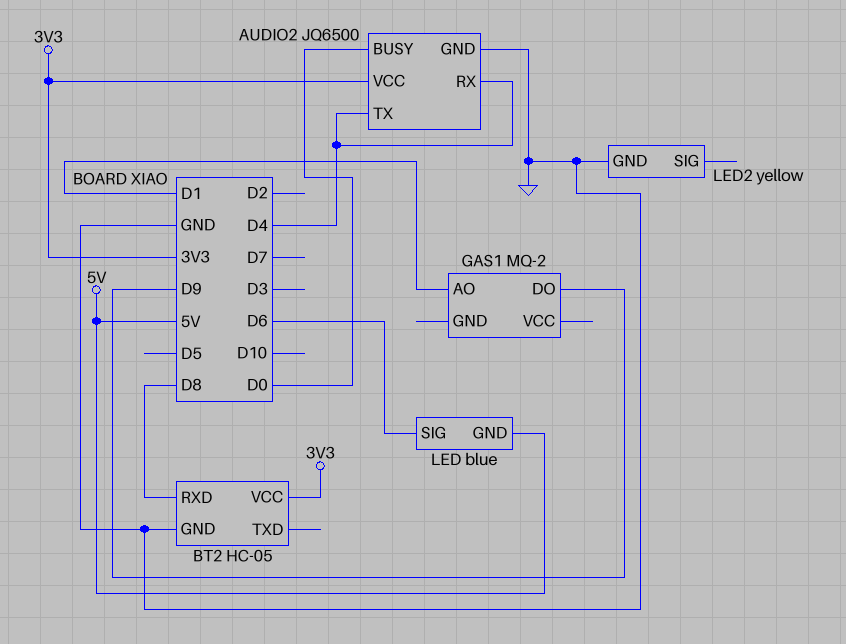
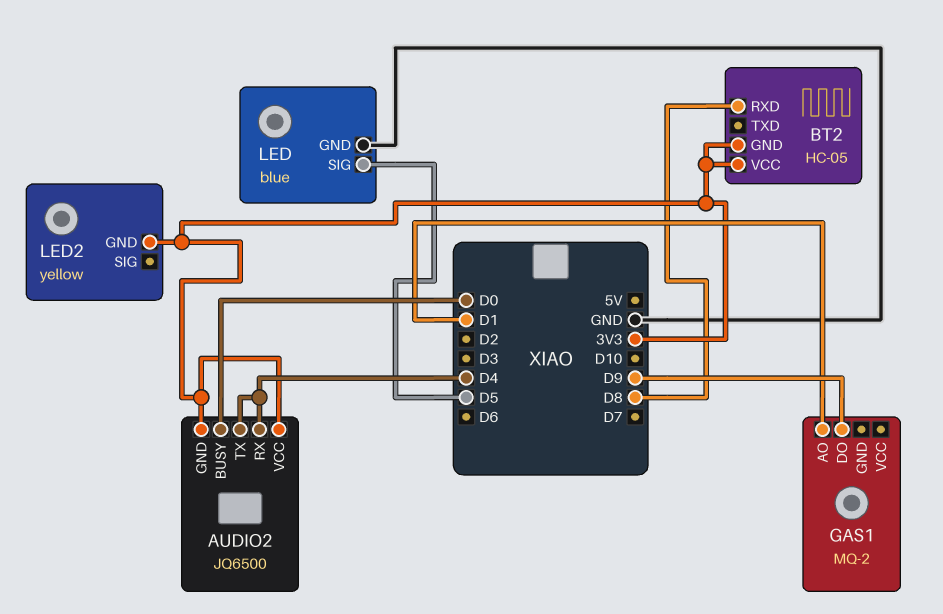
AUDIO2 pin GND: GND -> 3V3
BT2 pin GND: GND -> 3V3
LED pin GND: 5V -> GND
LED pin SIG: D6 -> D5
LED2 pin GND: GND -> 3V3

